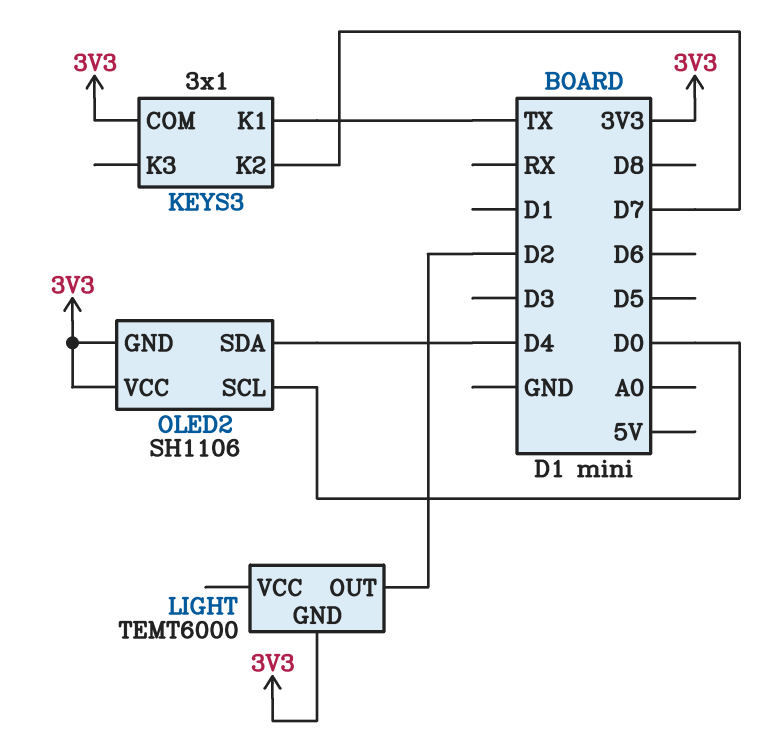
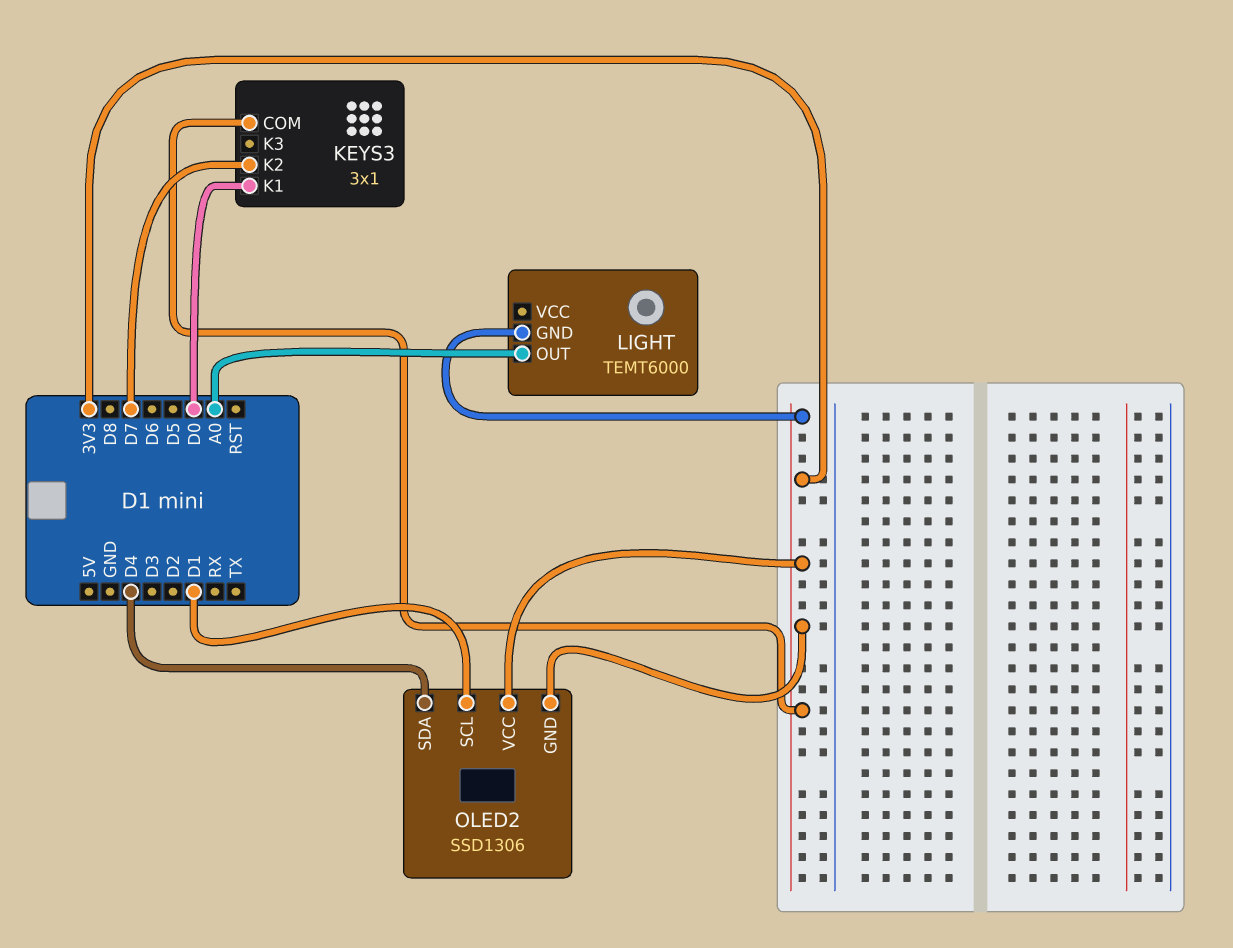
KEYS3 pin K1: TX -> D0
LIGHT pin OUT: D2 -> A0
OLED2: SH1106 -> SSD1306
OLED2 pin SCL: D0 -> D1

